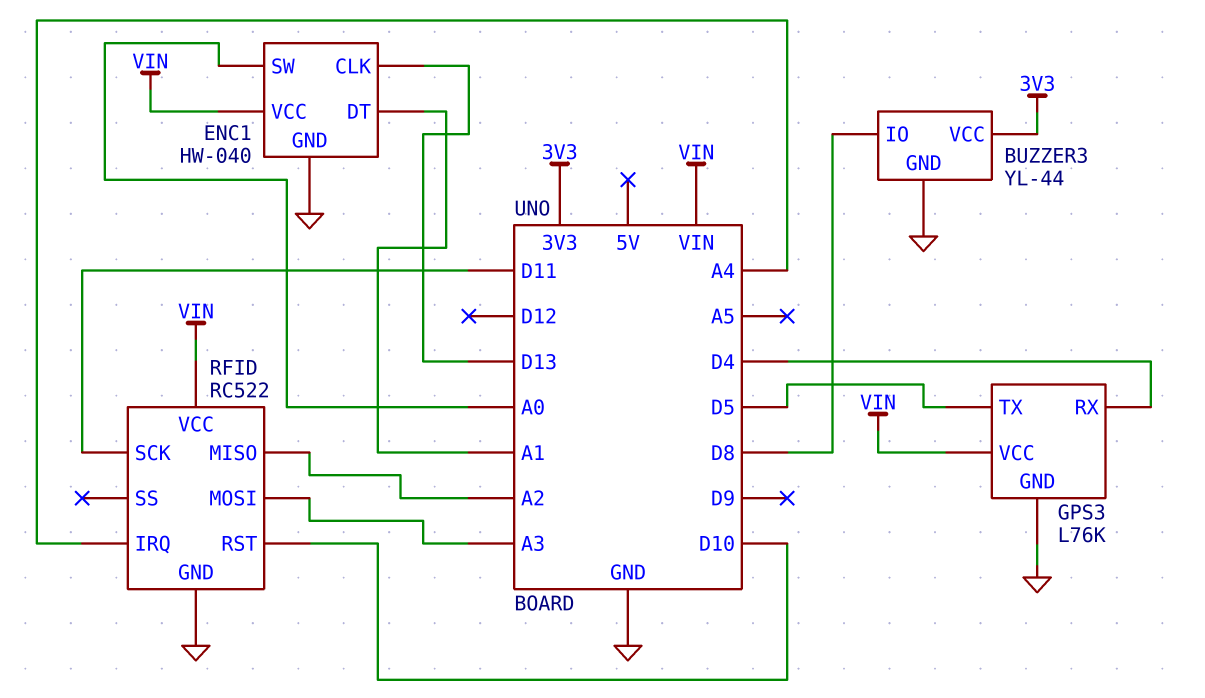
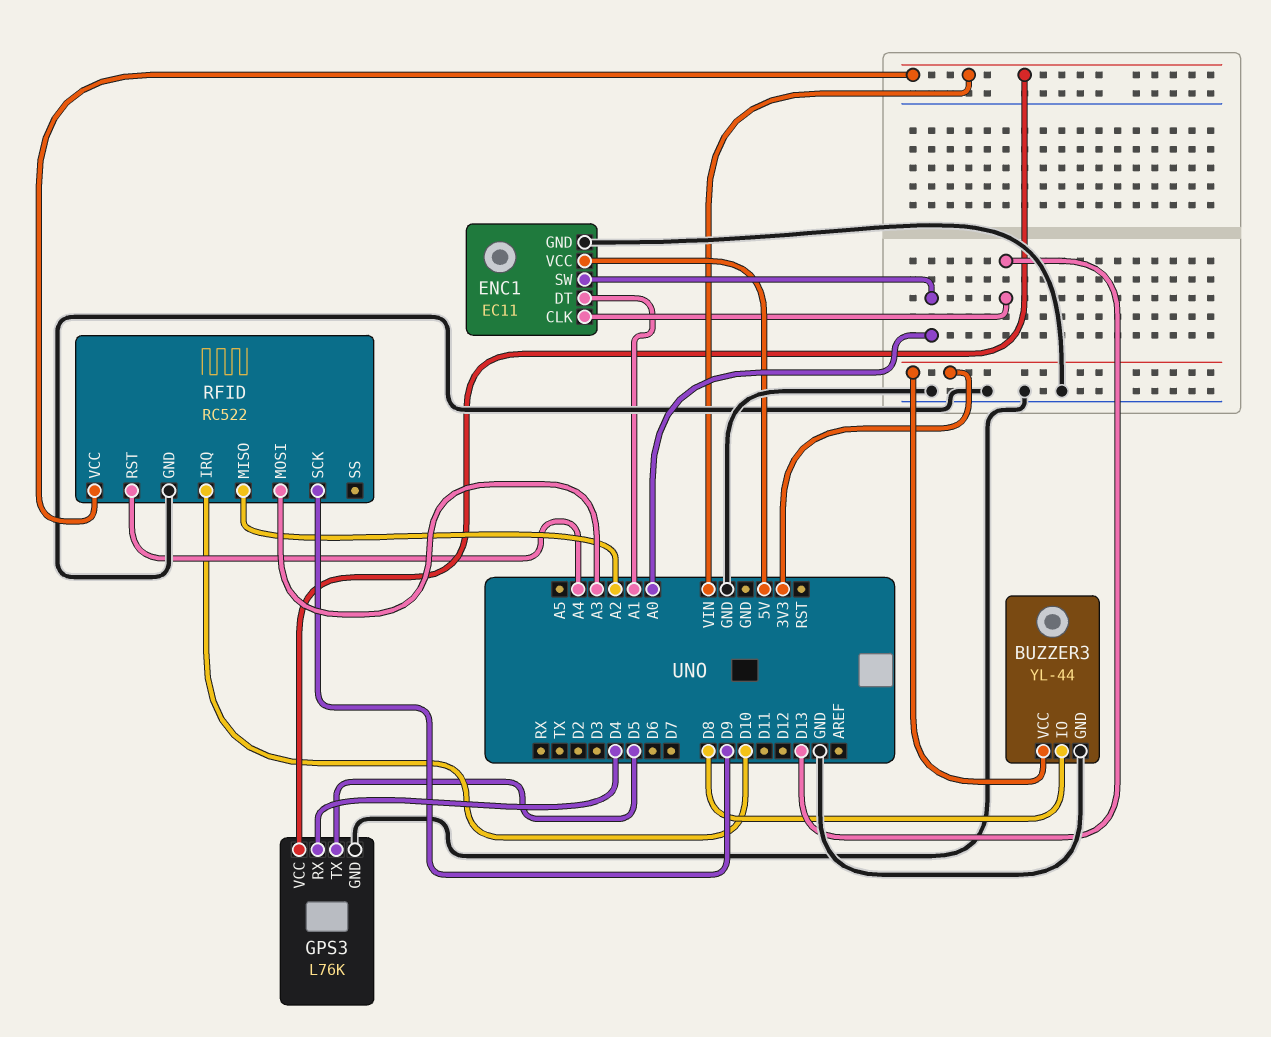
ENC1: HW-040 -> EC11
ENC1 pin VCC: VIN -> 5V
RFID pin IRQ: A4 -> D10
RFID pin RST: D10 -> A4
RFID pin SCK: D11 -> D9

